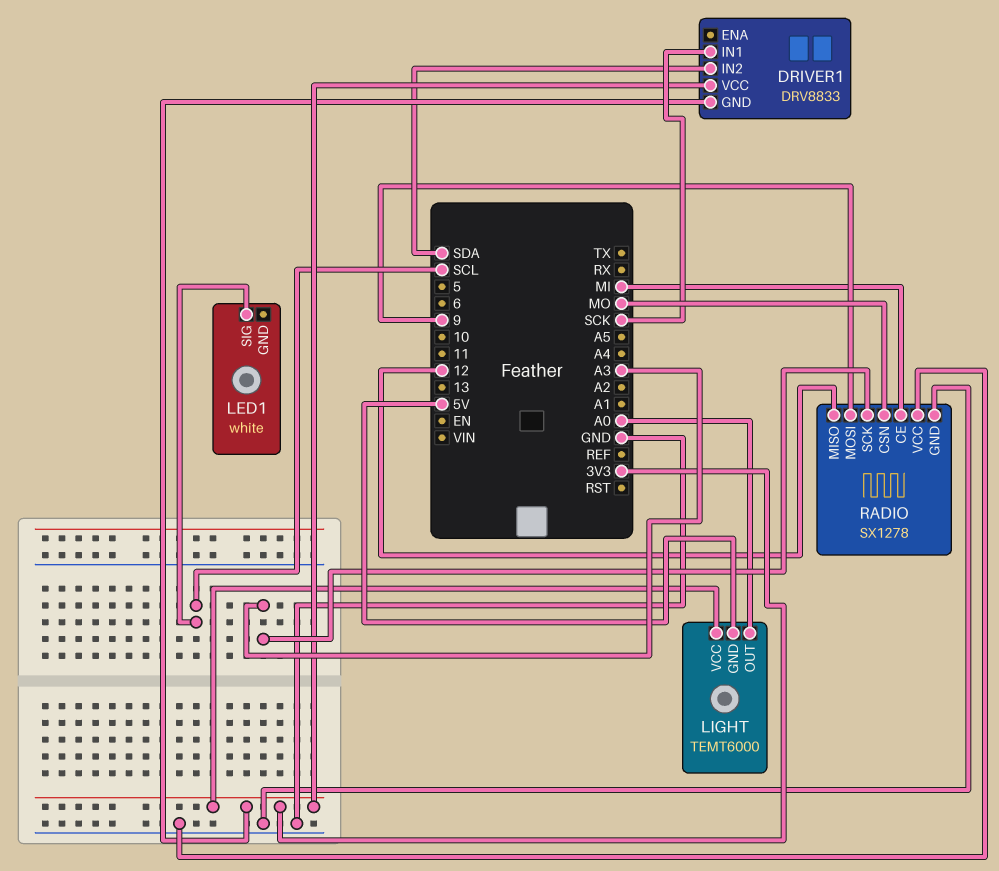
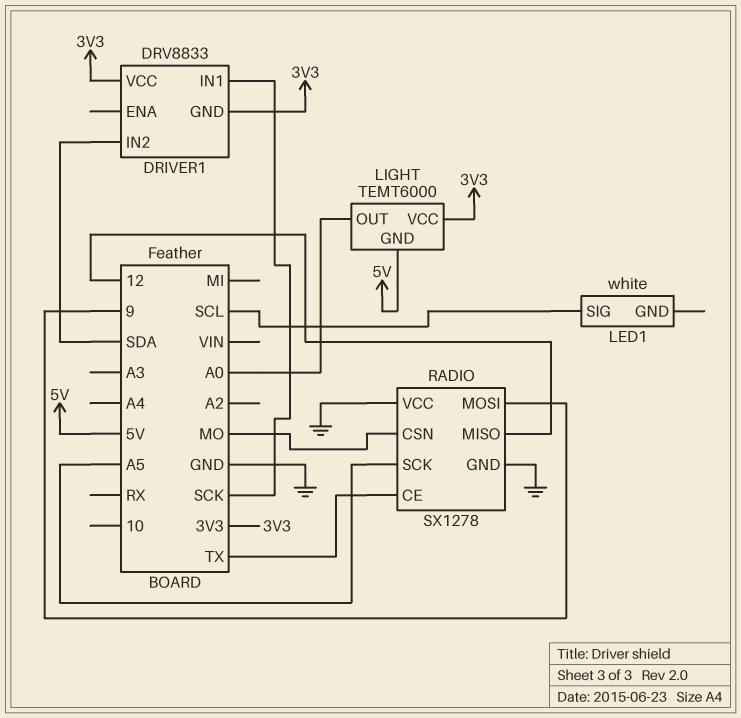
RADIO pin CE: MI -> TX
RADIO pin SCK: A3 -> A5

